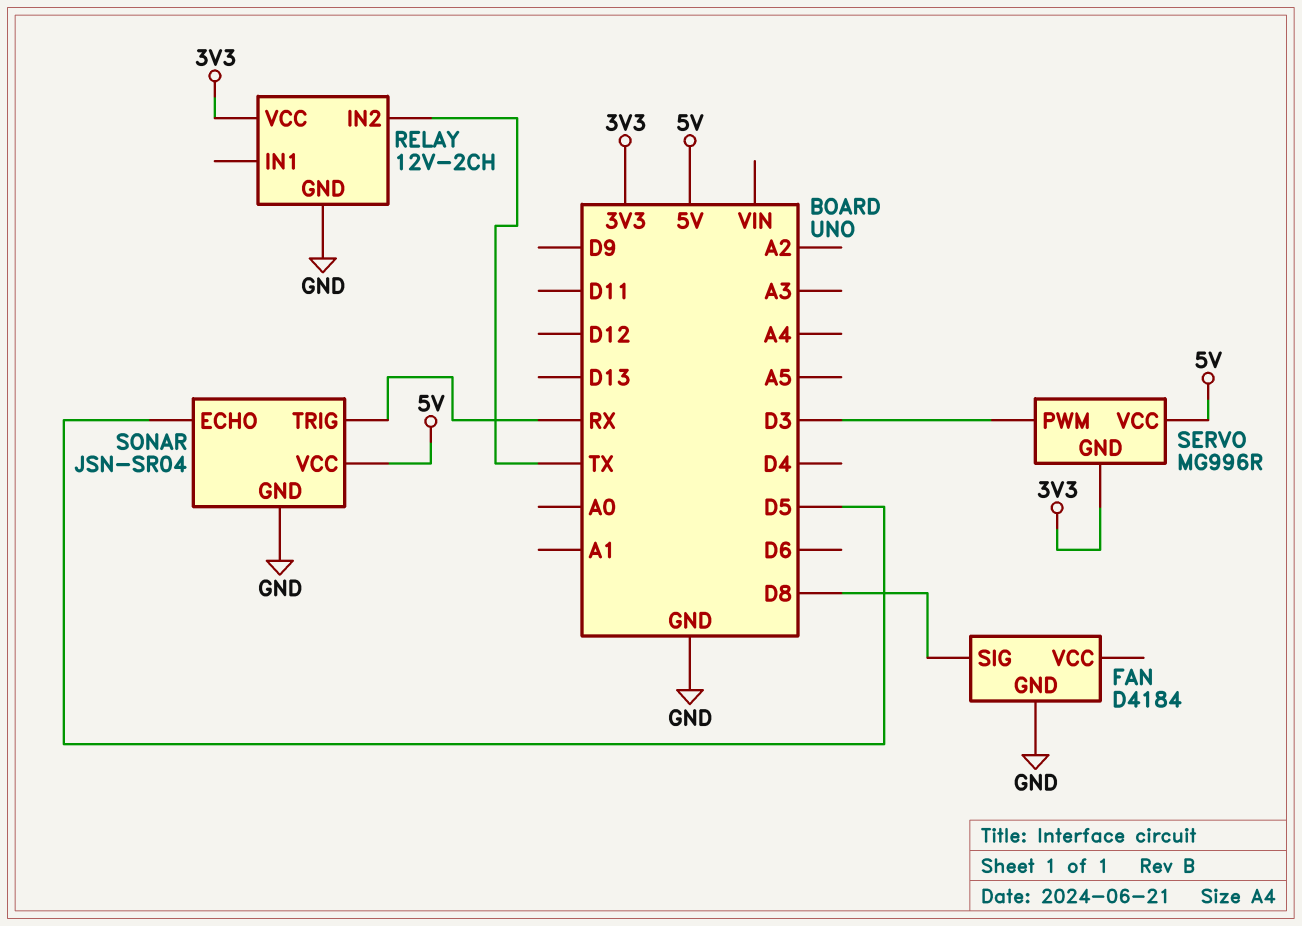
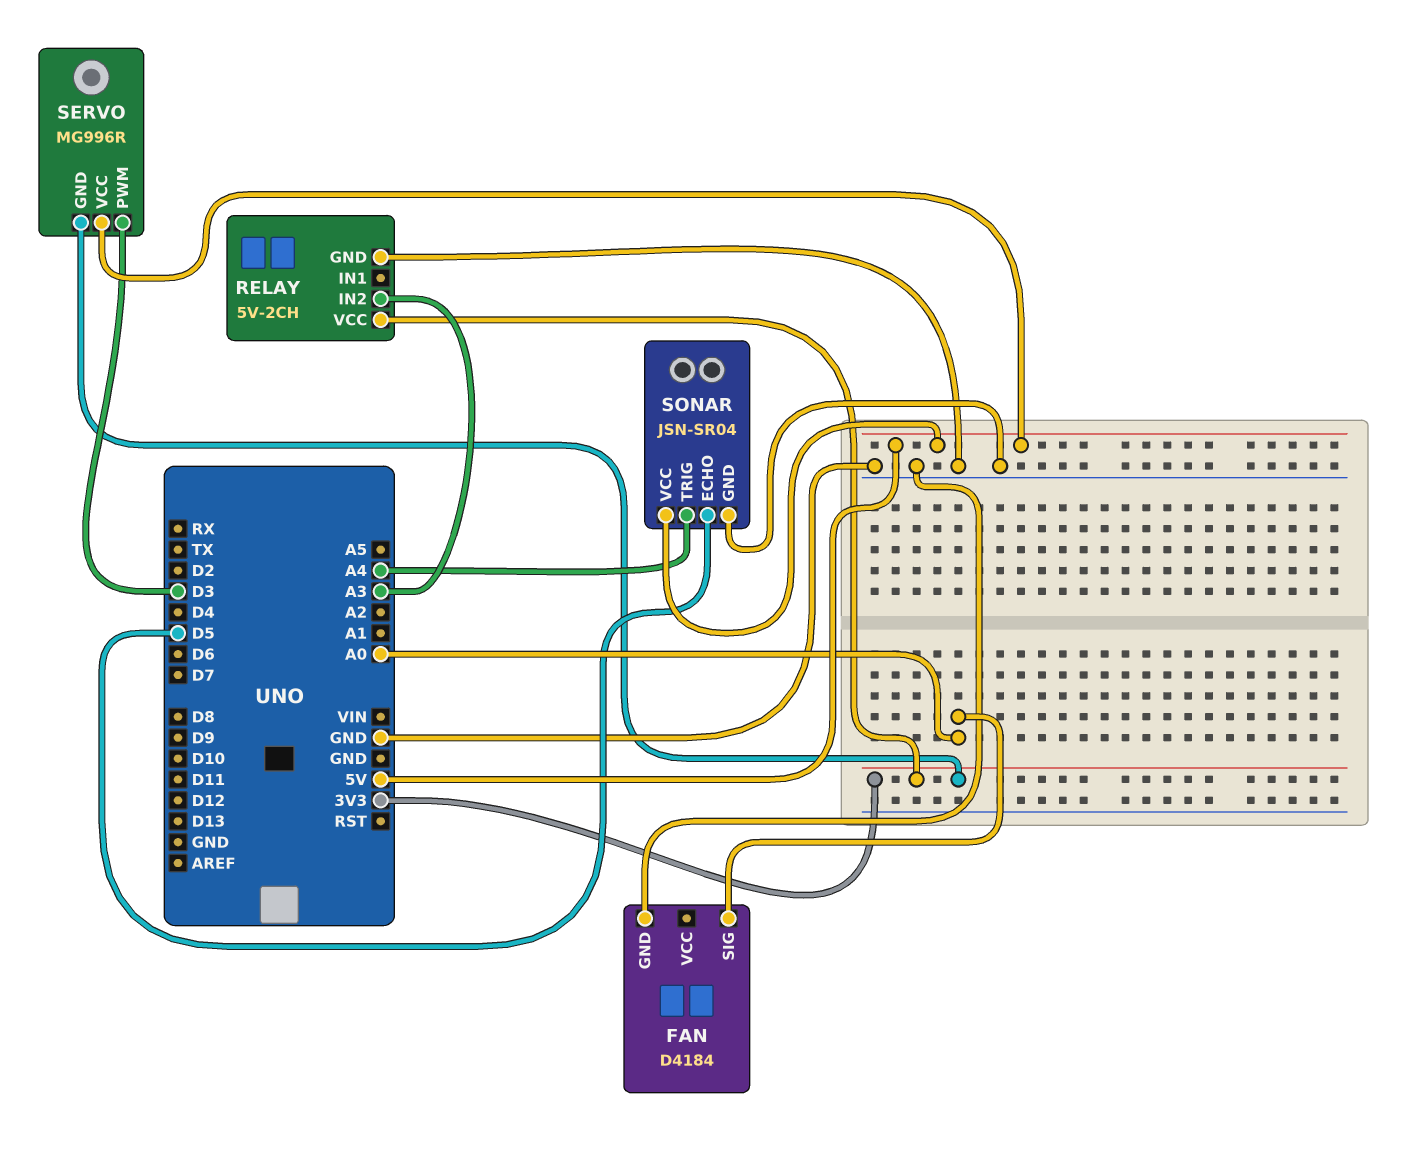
FAN pin SIG: D8 -> A0
RELAY: 12V-2CH -> 5V-2CH
RELAY pin IN2: TX -> A3
SONAR pin TRIG: RX -> A4

